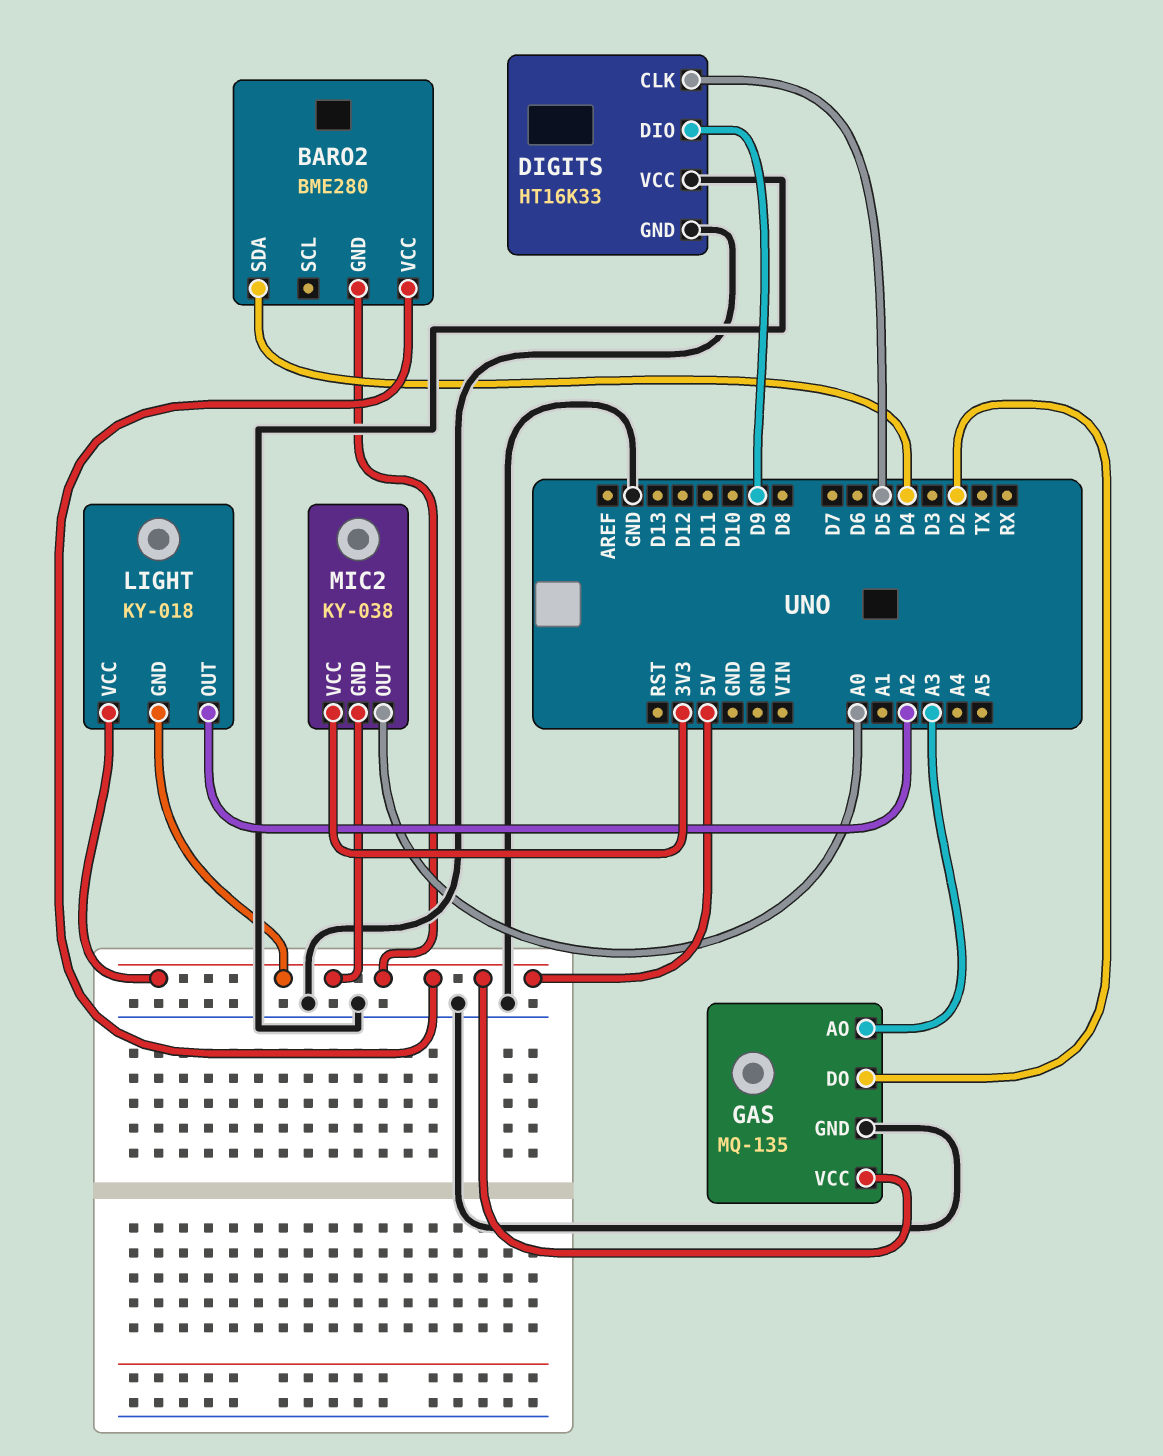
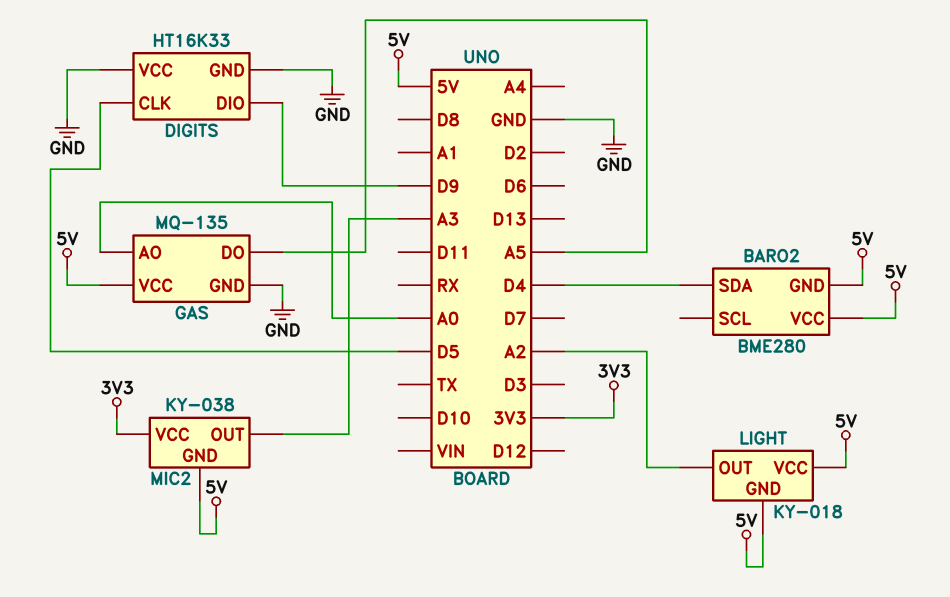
GAS pin AO: A3 -> A0
GAS pin DO: D2 -> A5
MIC2 pin OUT: A0 -> A3

